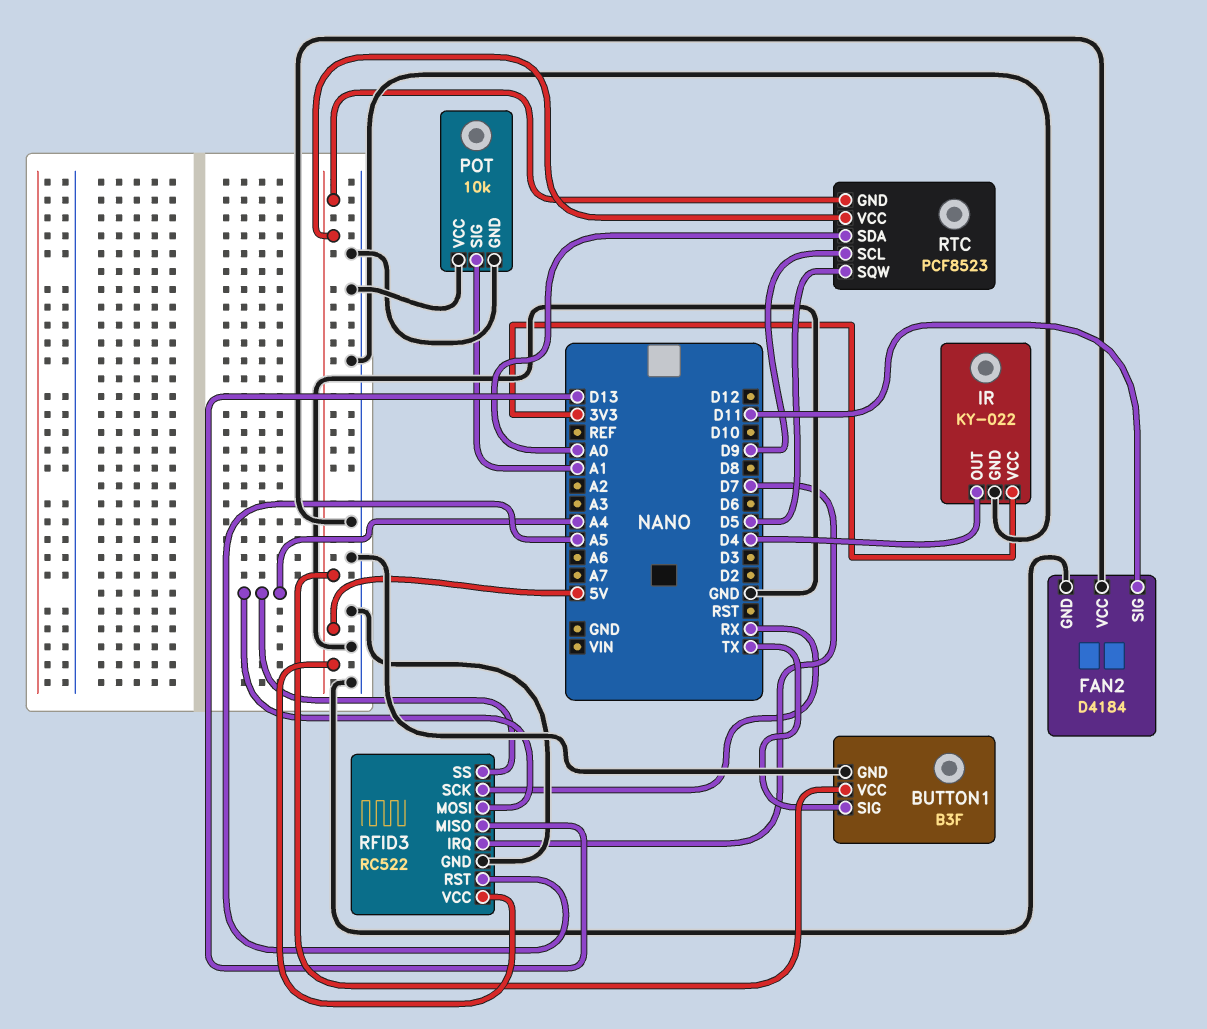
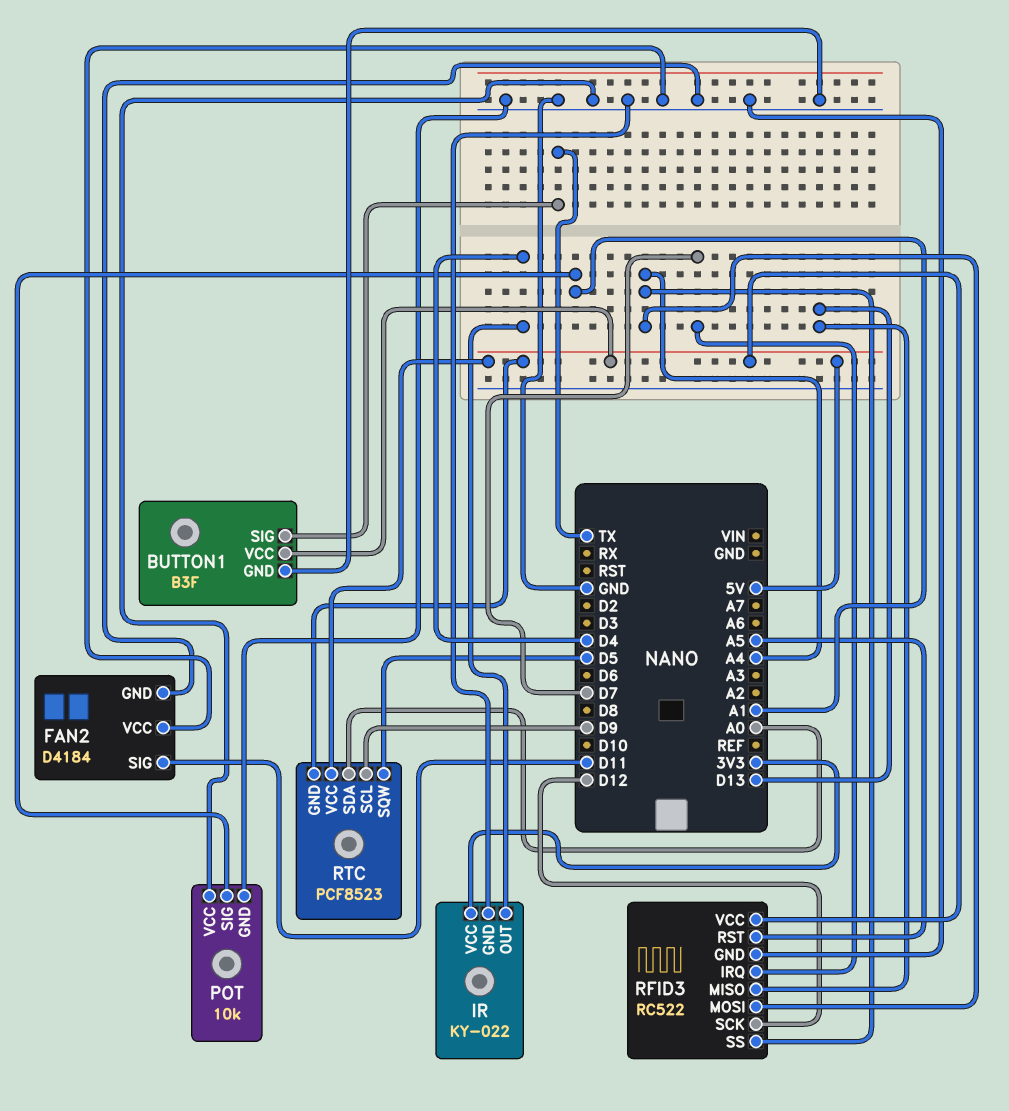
RFID3 pin SCK: RX -> D12

